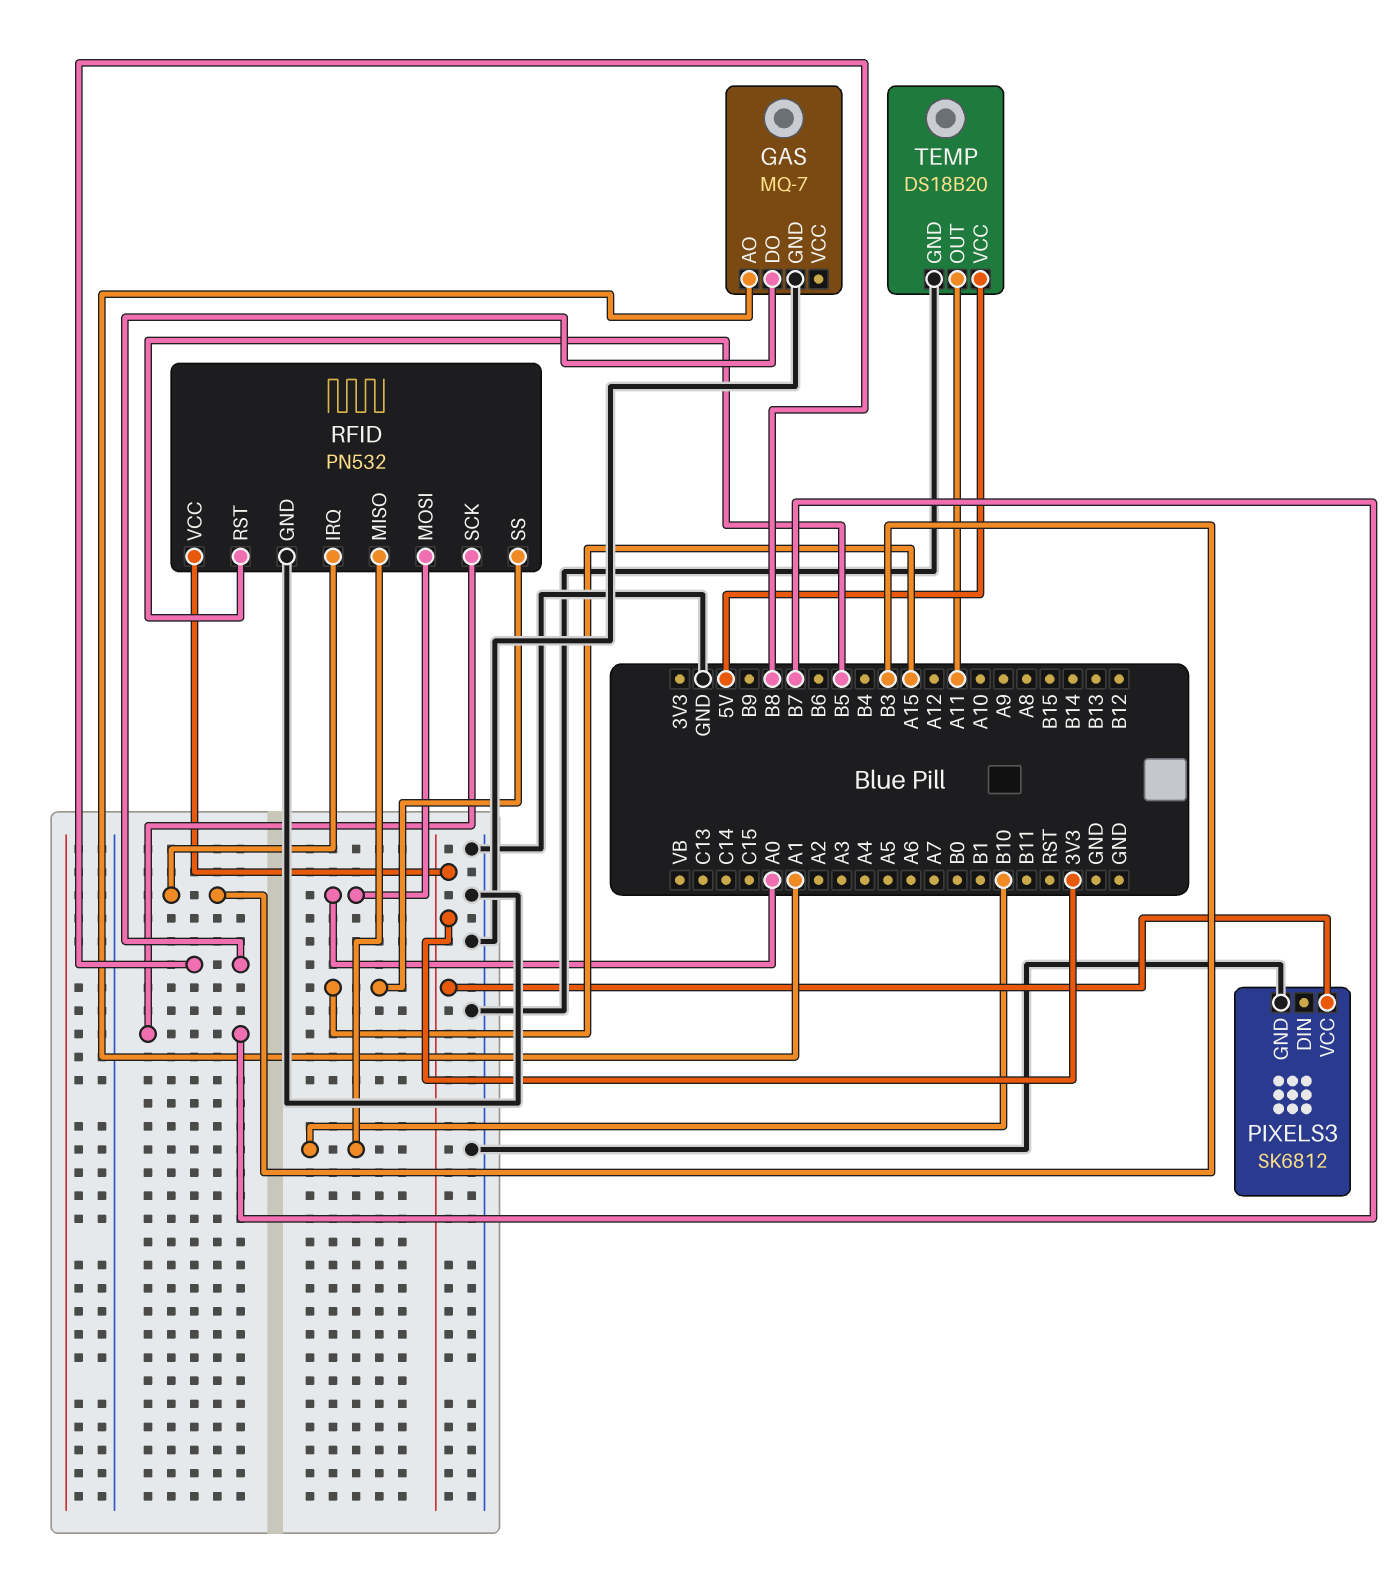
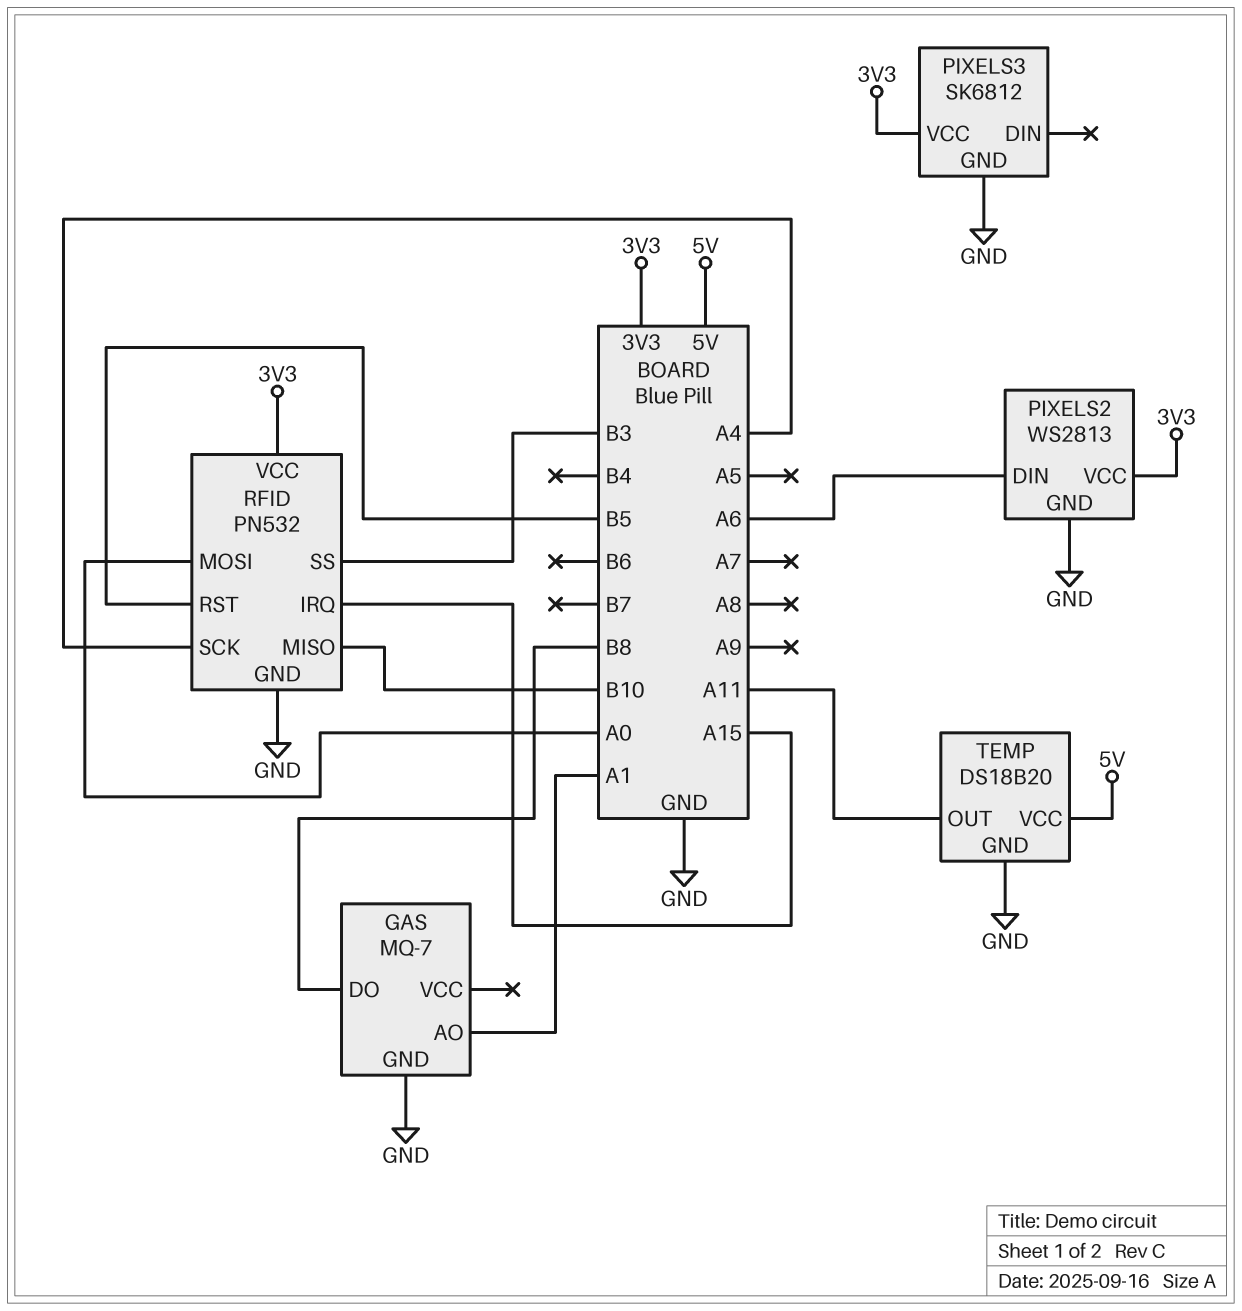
PIXELS2: none -> WS2813
PIXELS2 pin DIN: none -> A6
PIXELS2 pin GND: none -> GND
PIXELS2 pin VCC: none -> 3V3
RFID pin IRQ: B3 -> A15
RFID pin SCK: B7 -> A4
RFID pin SS: A15 -> B3

